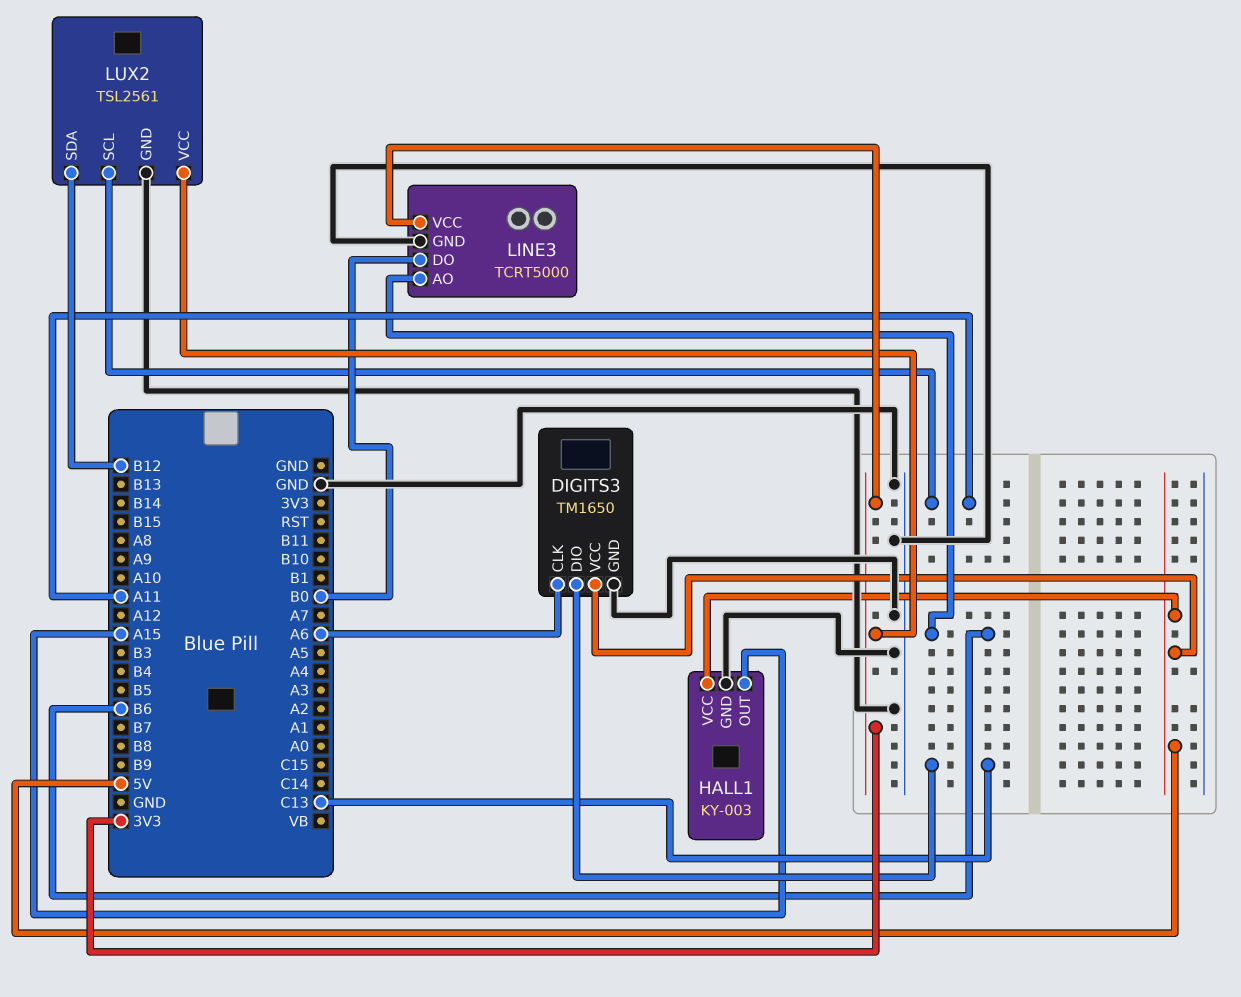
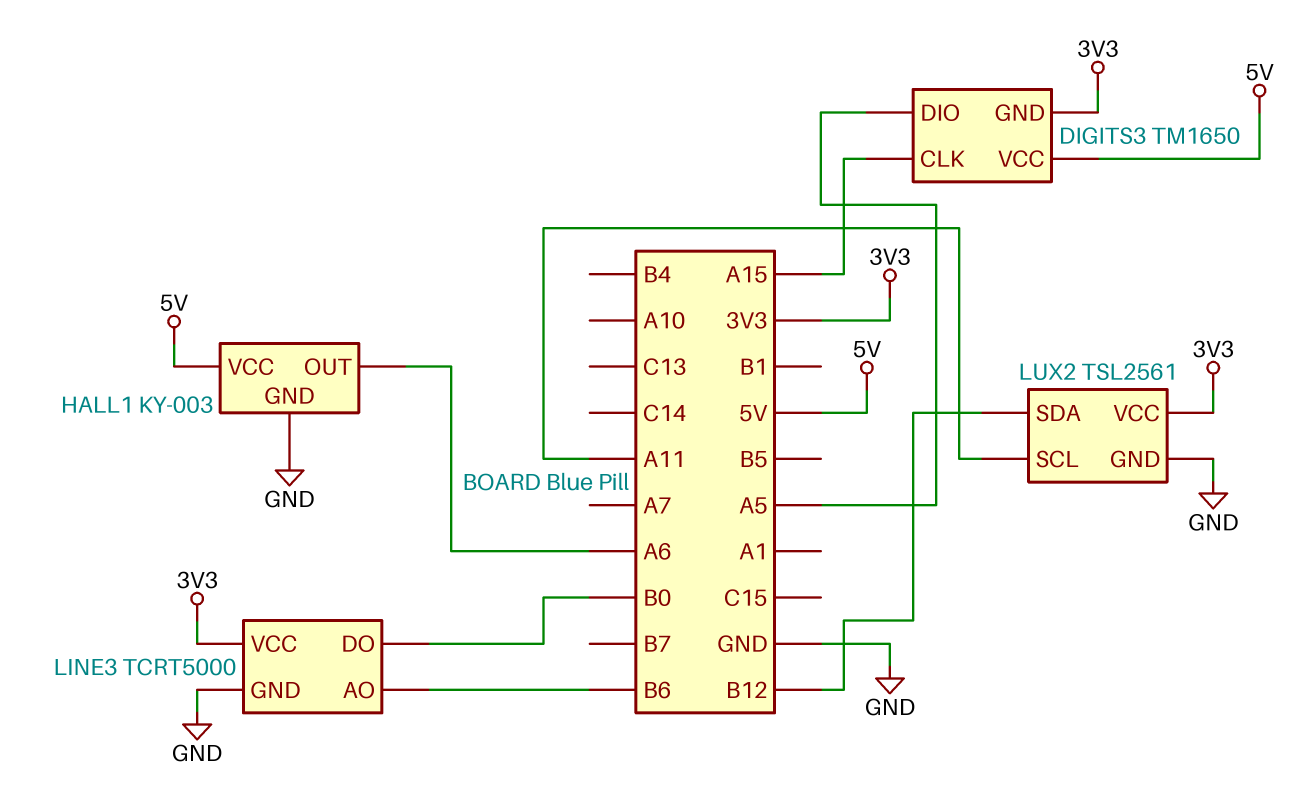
DIGITS3 pin CLK: A6 -> A15
DIGITS3 pin DIO: C13 -> A5
DIGITS3 pin GND: GND -> 3V3
HALL1 pin OUT: A15 -> A6

